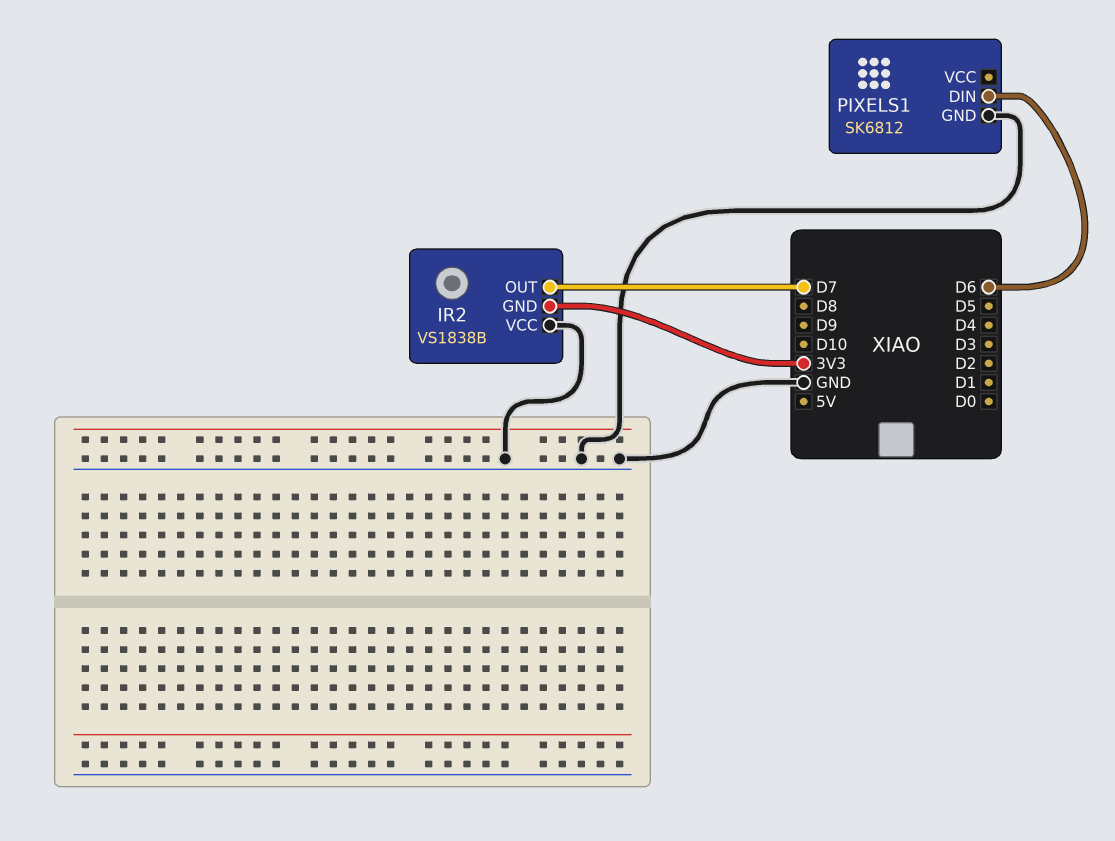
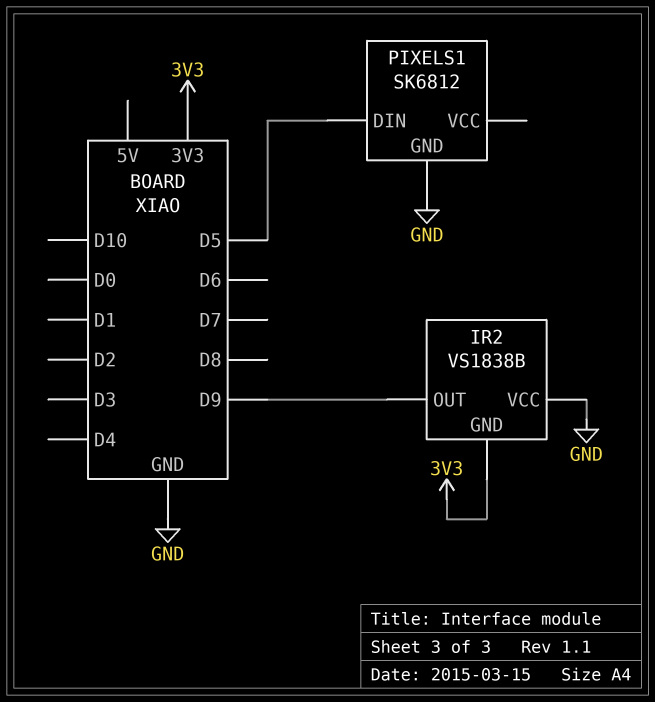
IR2 pin OUT: D7 -> D9
PIXELS1 pin DIN: D6 -> D5

